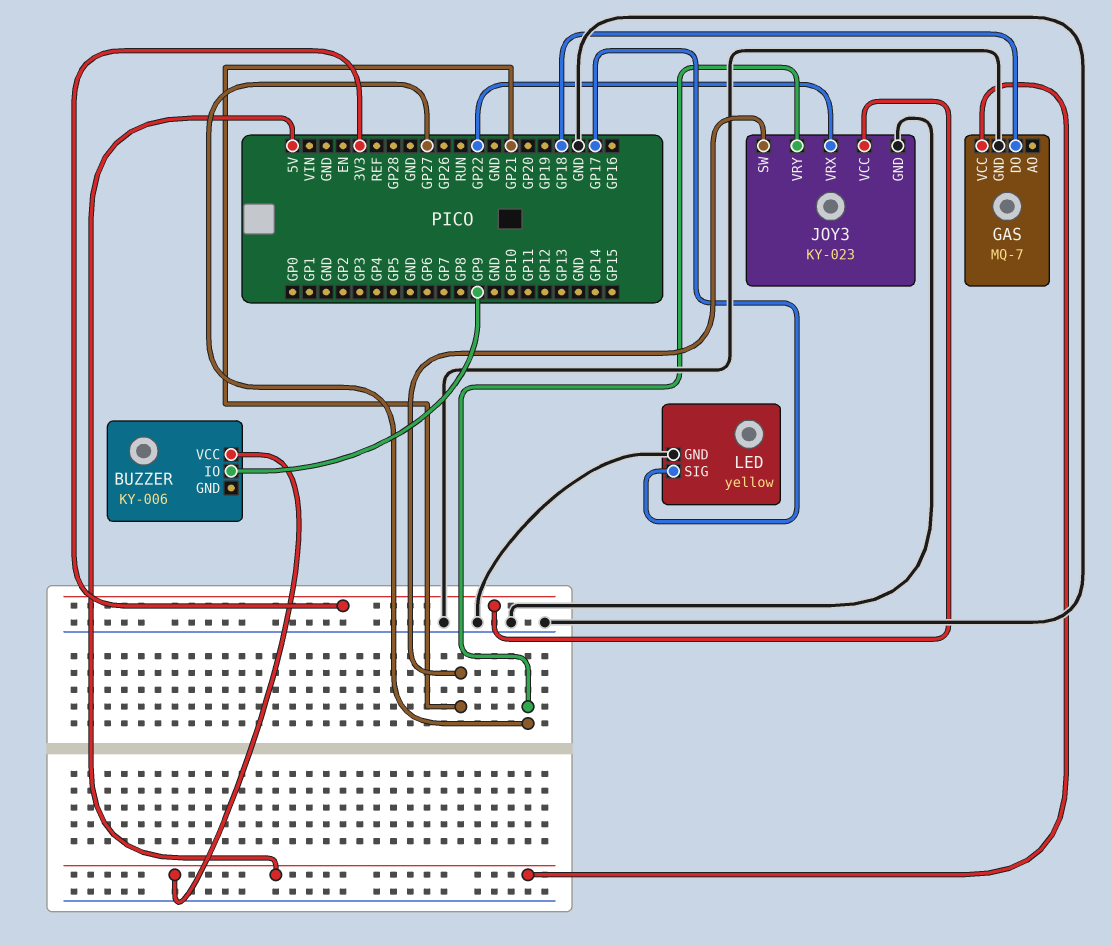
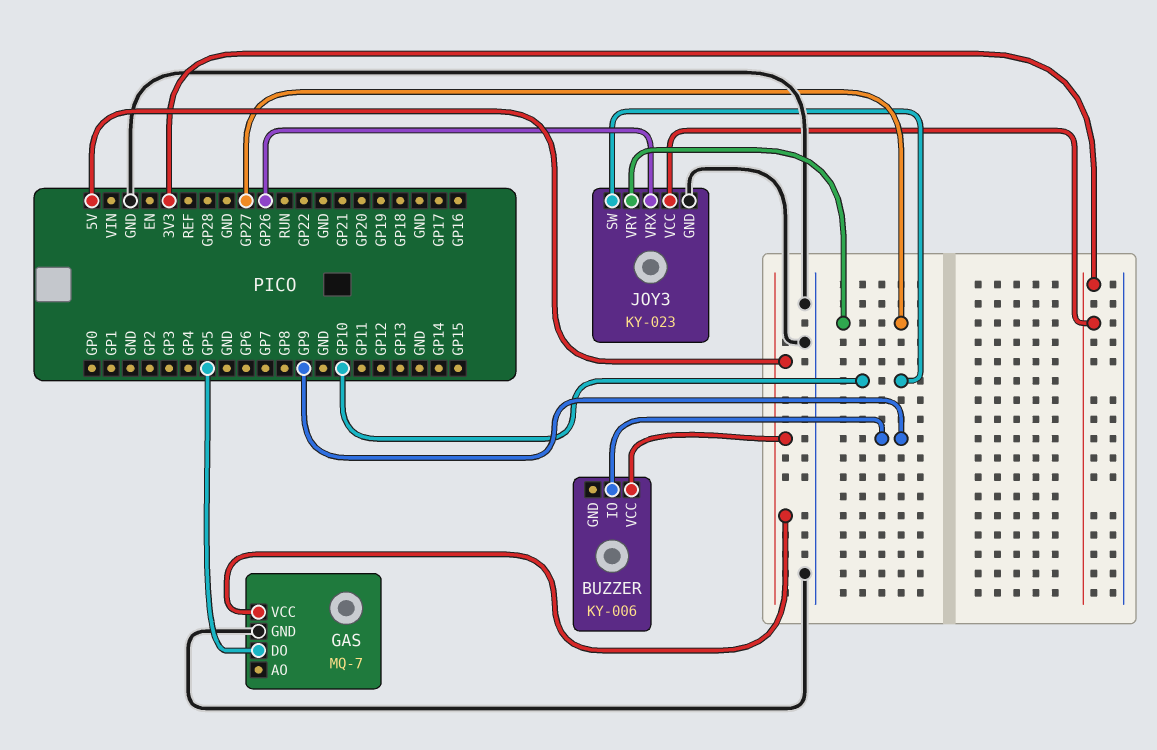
GAS pin DO: GP18 -> GP5
JOY3 pin SW: GP21 -> GP10
JOY3 pin VRX: GP22 -> GP26
LED: yellow -> none
LED pin GND: GND -> none
LED pin SIG: GP17 -> none

